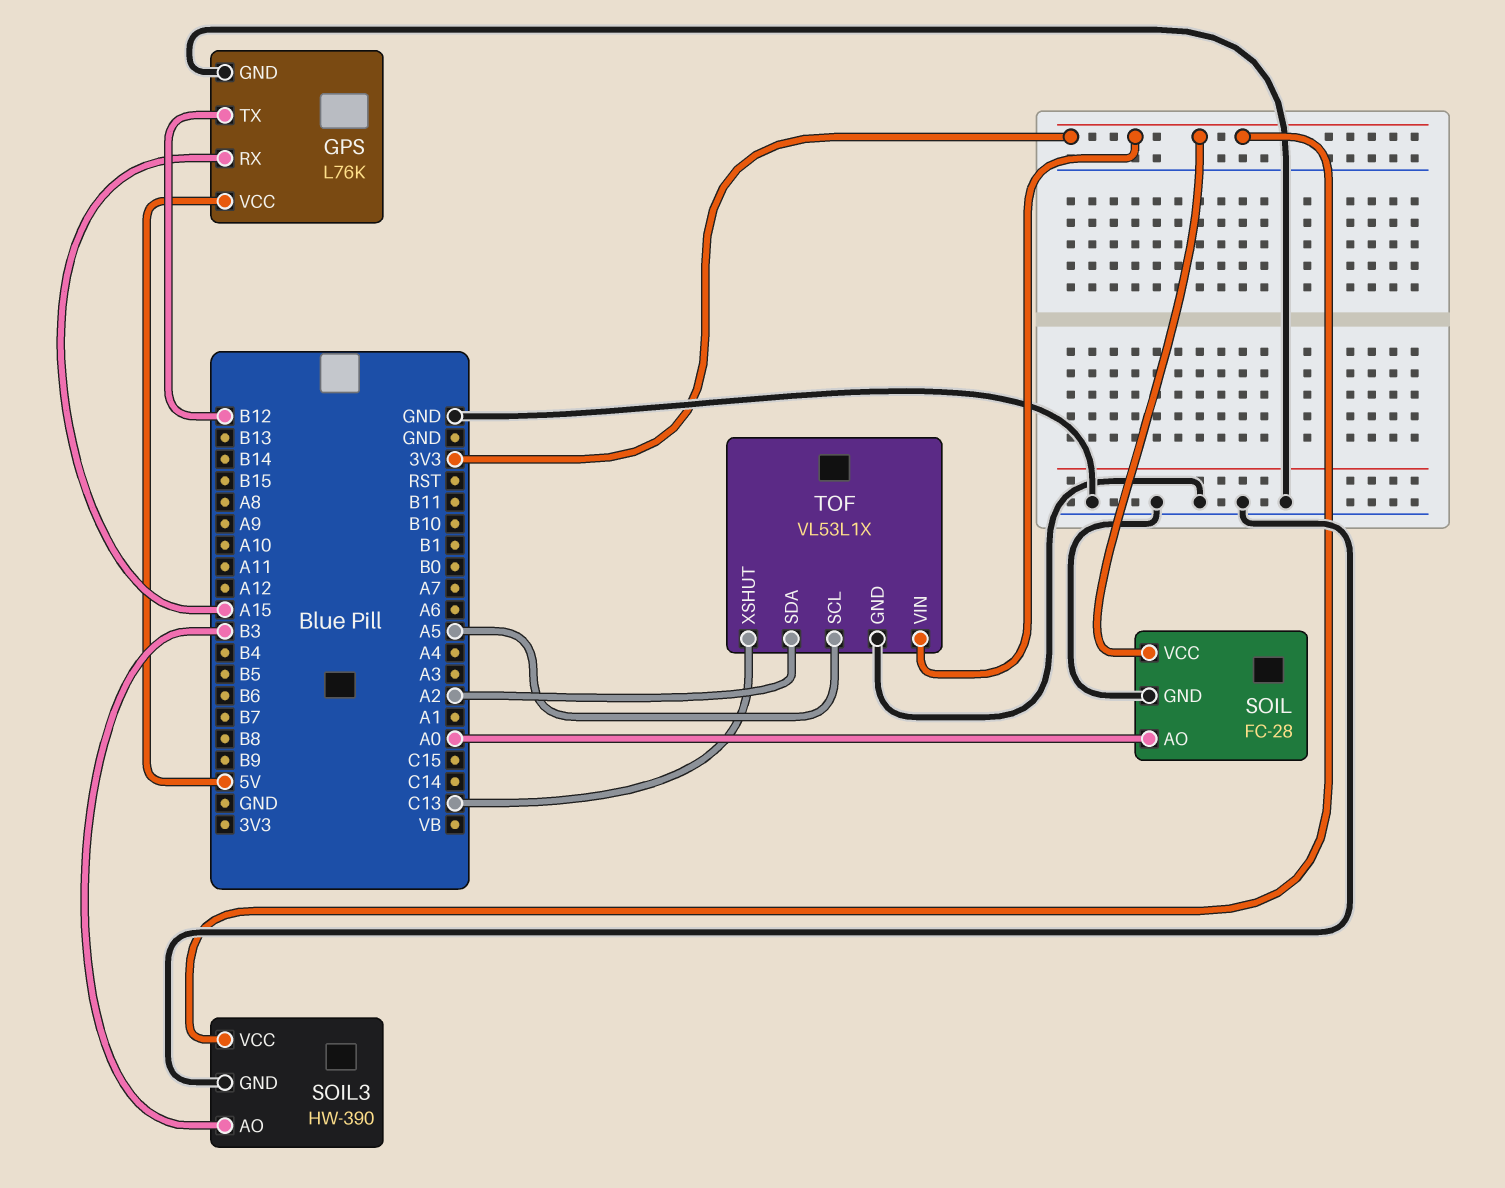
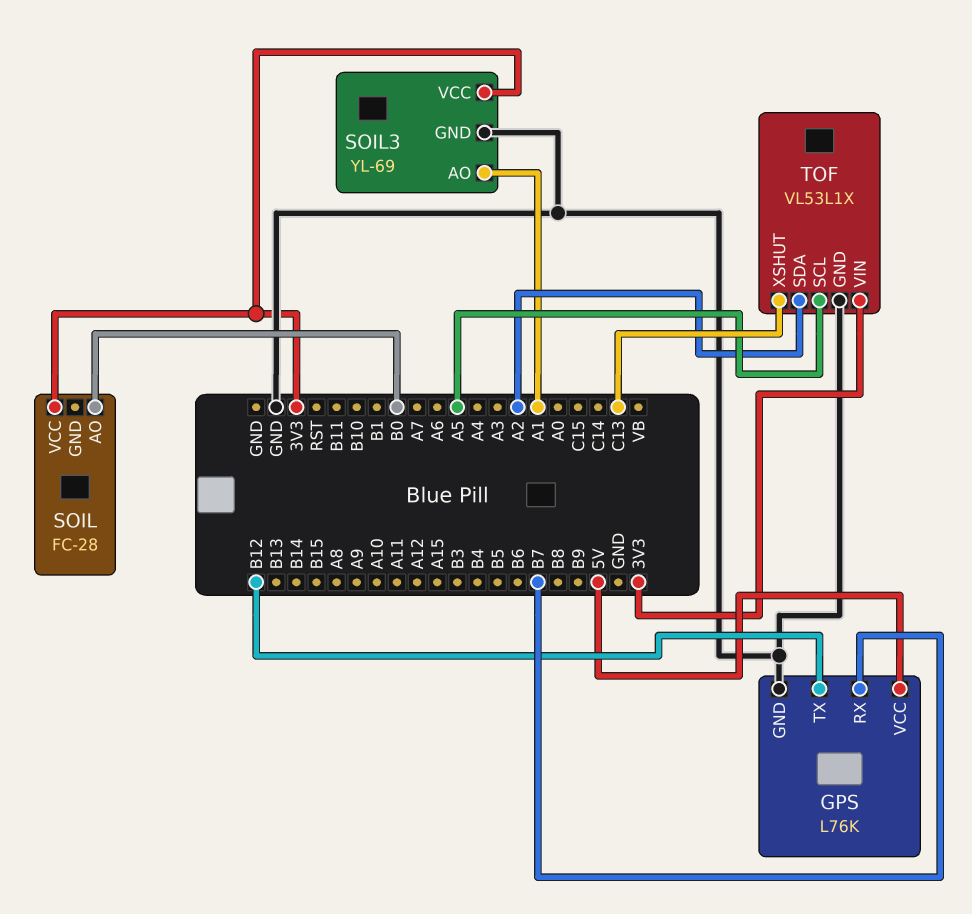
GPS pin RX: A15 -> B7
SOIL pin AO: A0 -> B0
SOIL pin GND: GND -> none
SOIL3: HW-390 -> YL-69
SOIL3 pin AO: B3 -> A1

